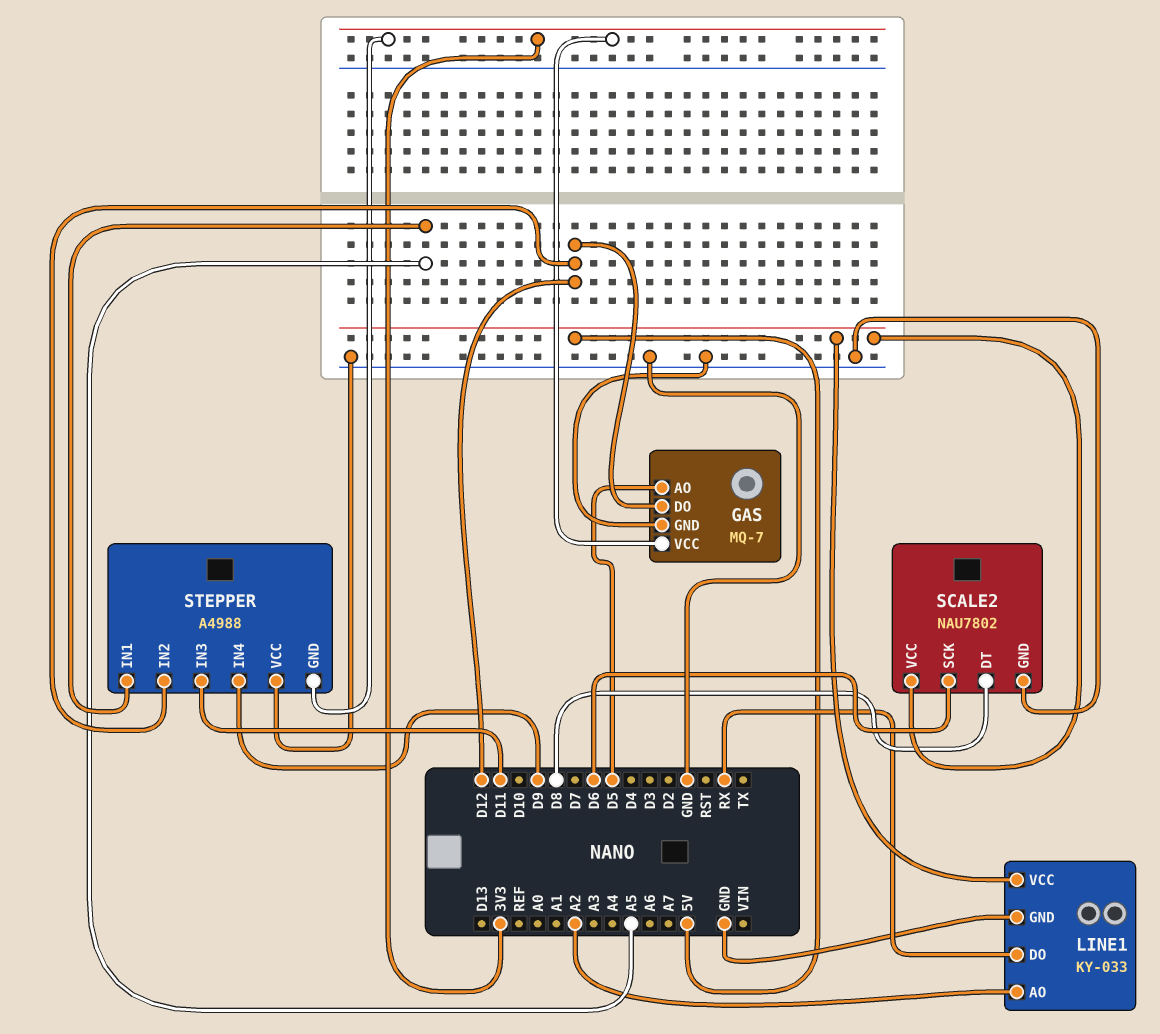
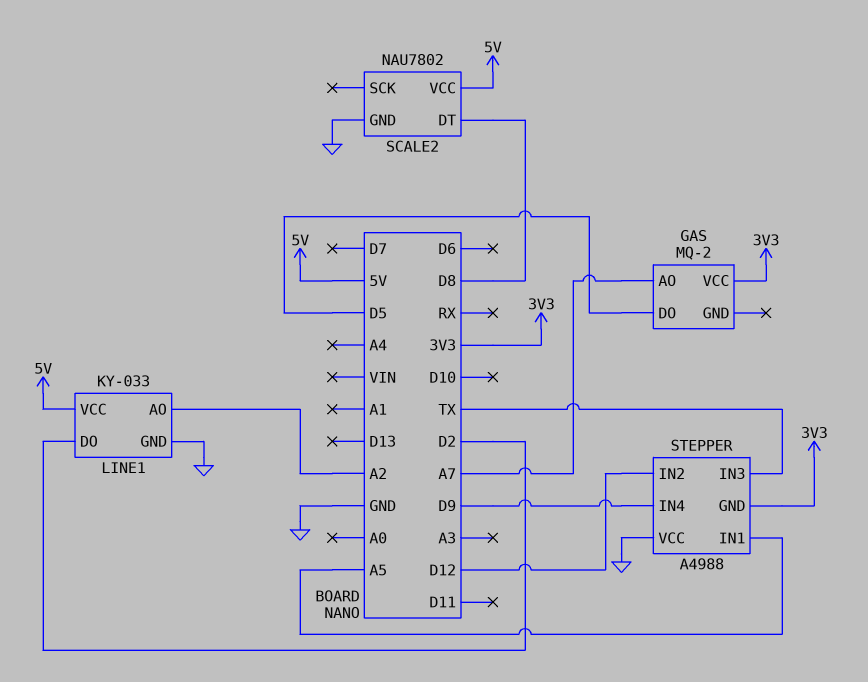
GAS: MQ-7 -> MQ-2
GAS pin AO: D5 -> A7
GAS pin DO: D12 -> D5
GAS pin GND: GND -> none
LINE1 pin DO: RX -> D2
SCALE2 pin SCK: D6 -> none
STEPPER pin IN3: D11 -> TX

